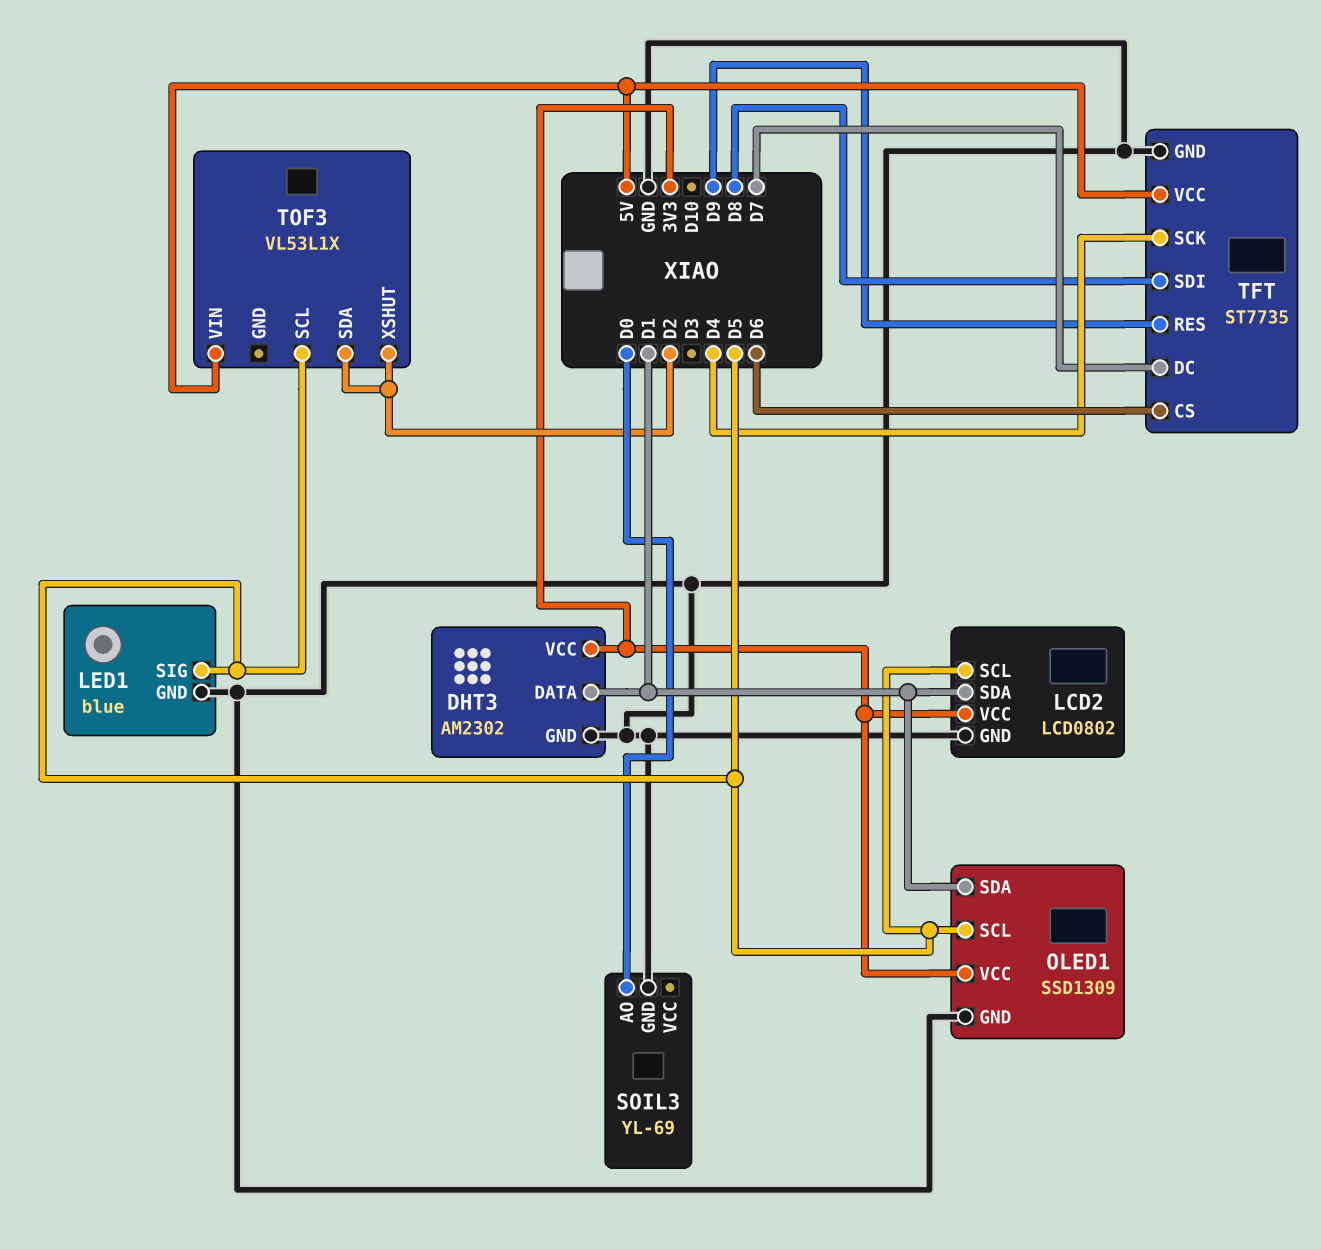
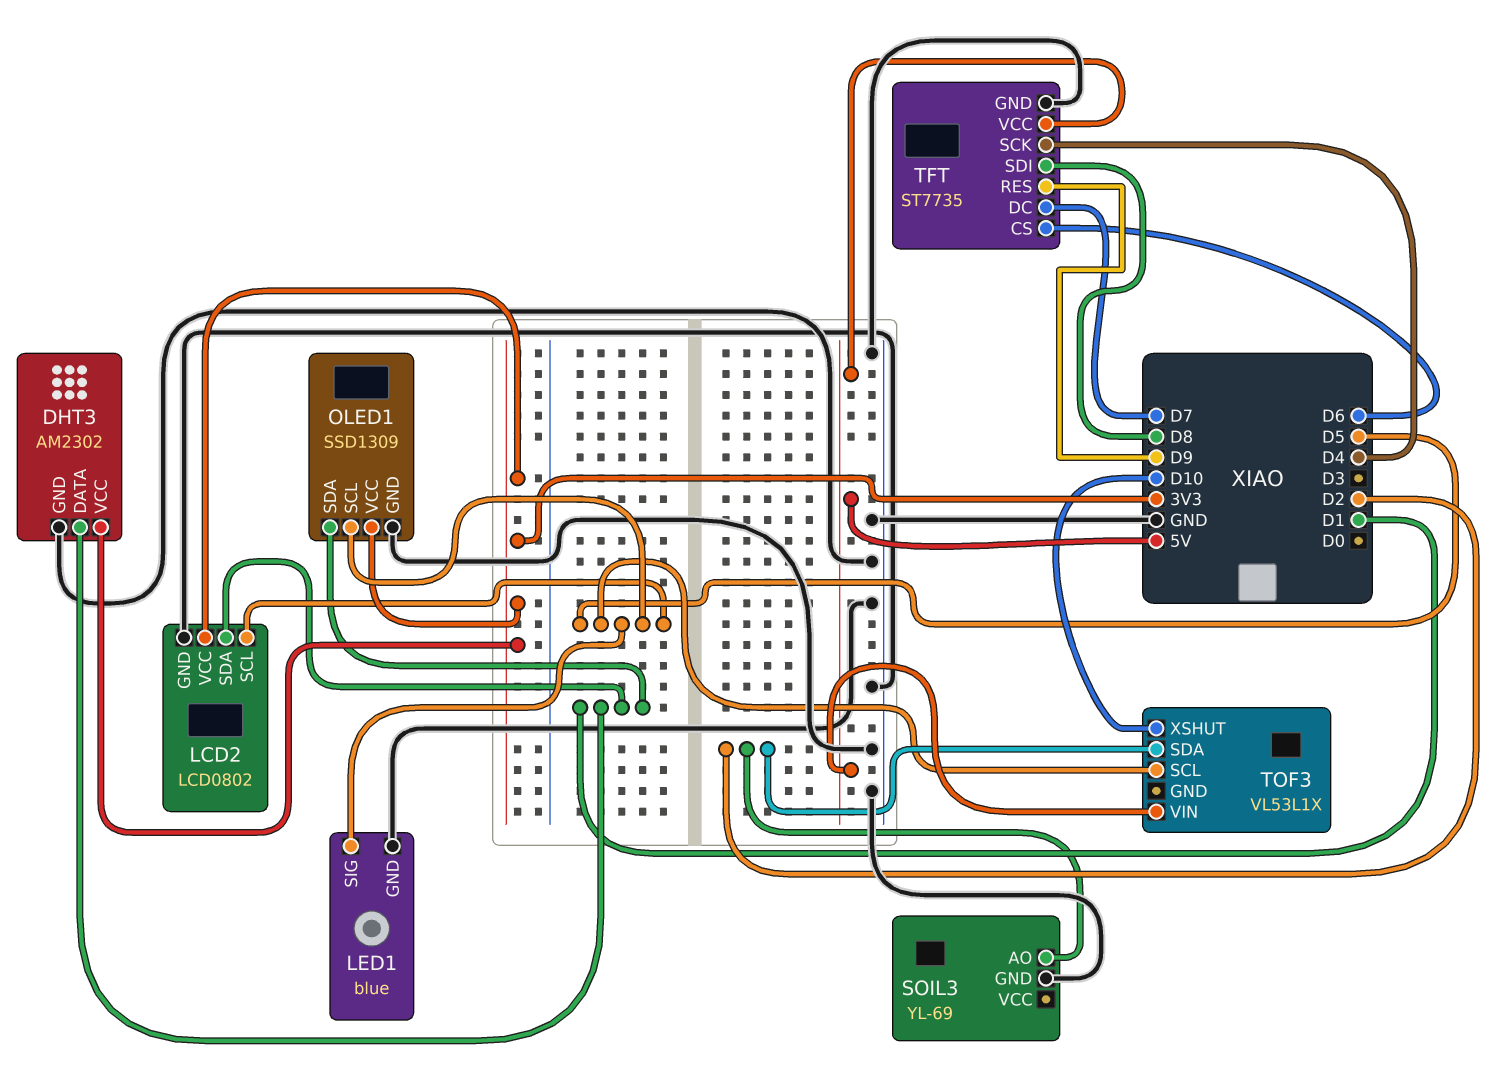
SOIL3 pin AO: D0 -> D2
TOF3 pin XSHUT: D2 -> D10

